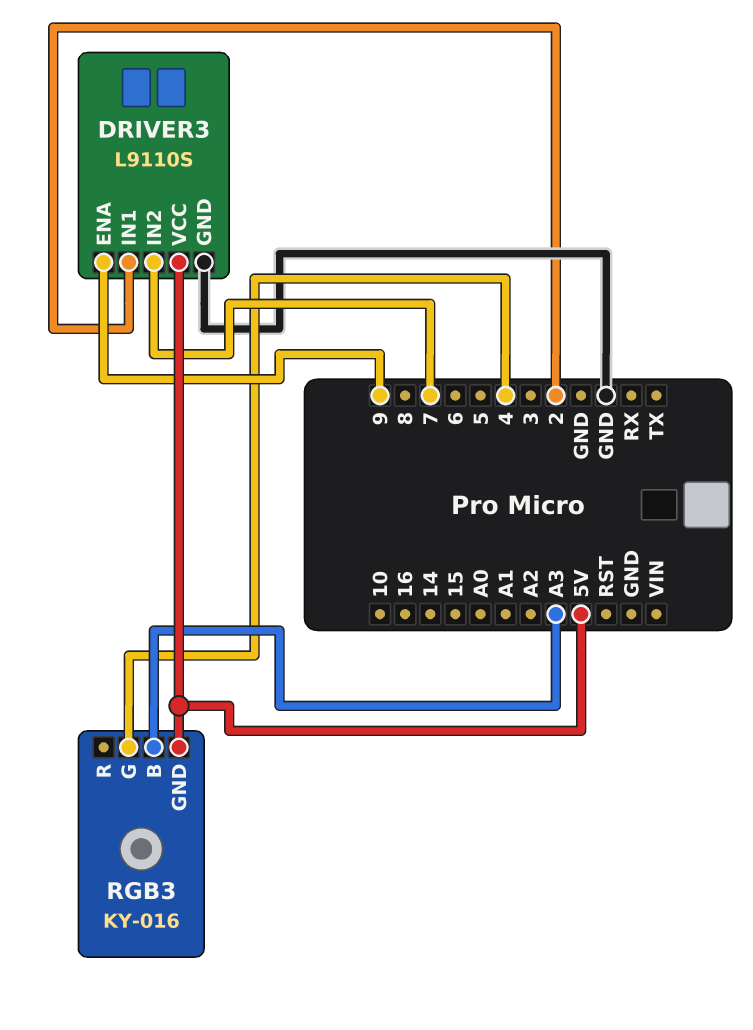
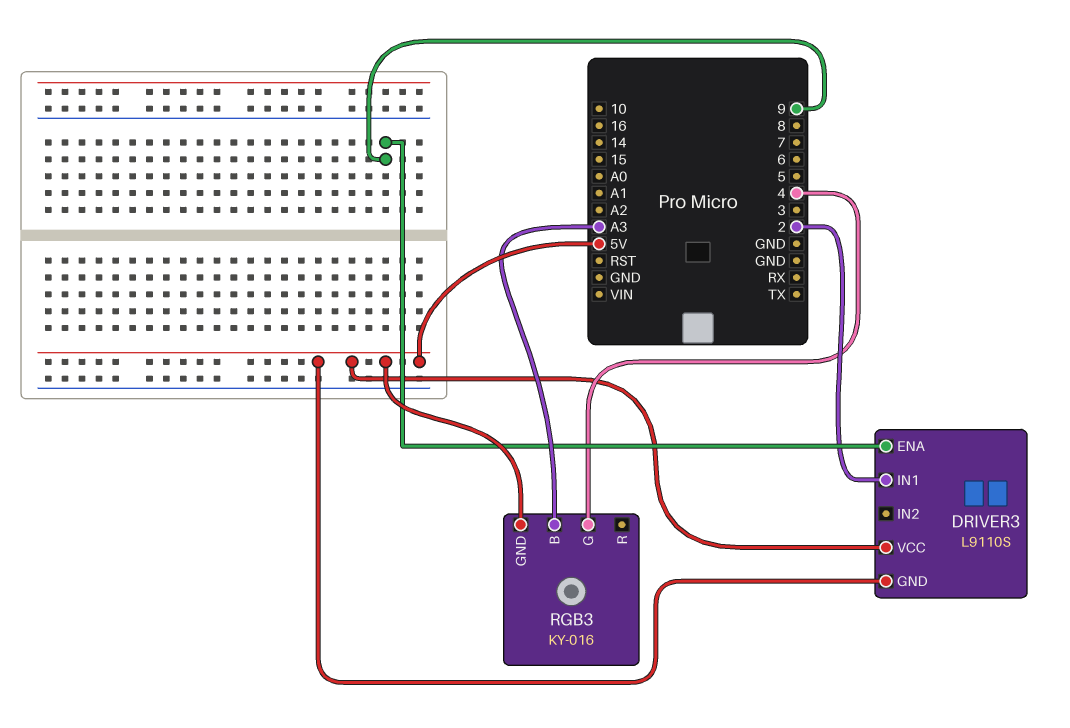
DRIVER3 pin GND: GND -> 5V
DRIVER3 pin IN2: 7 -> none

